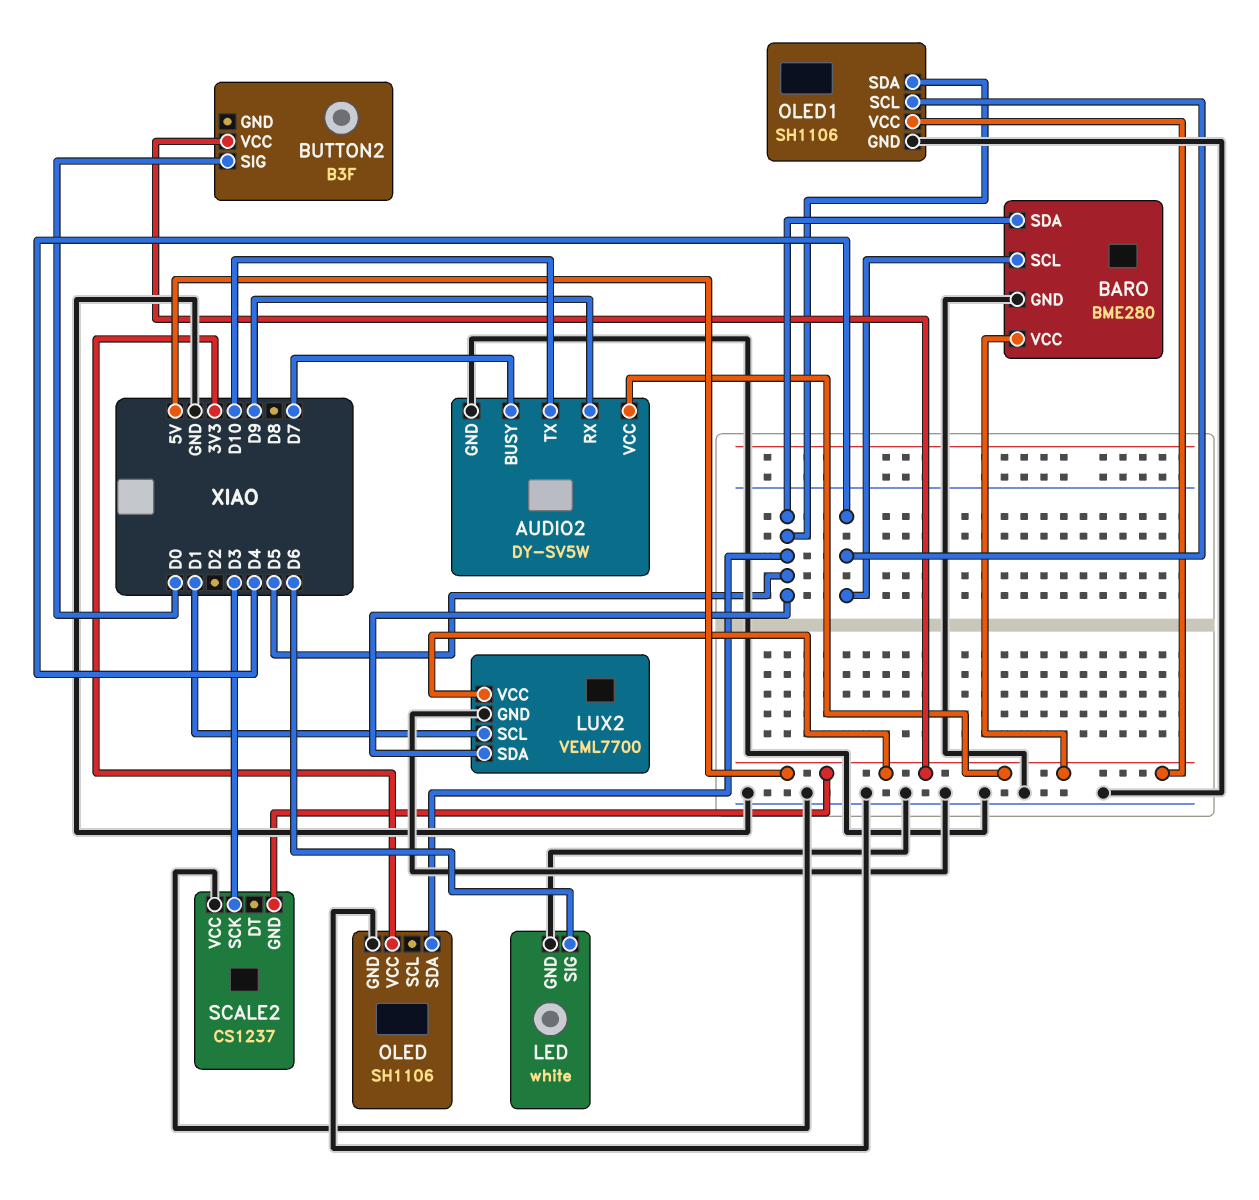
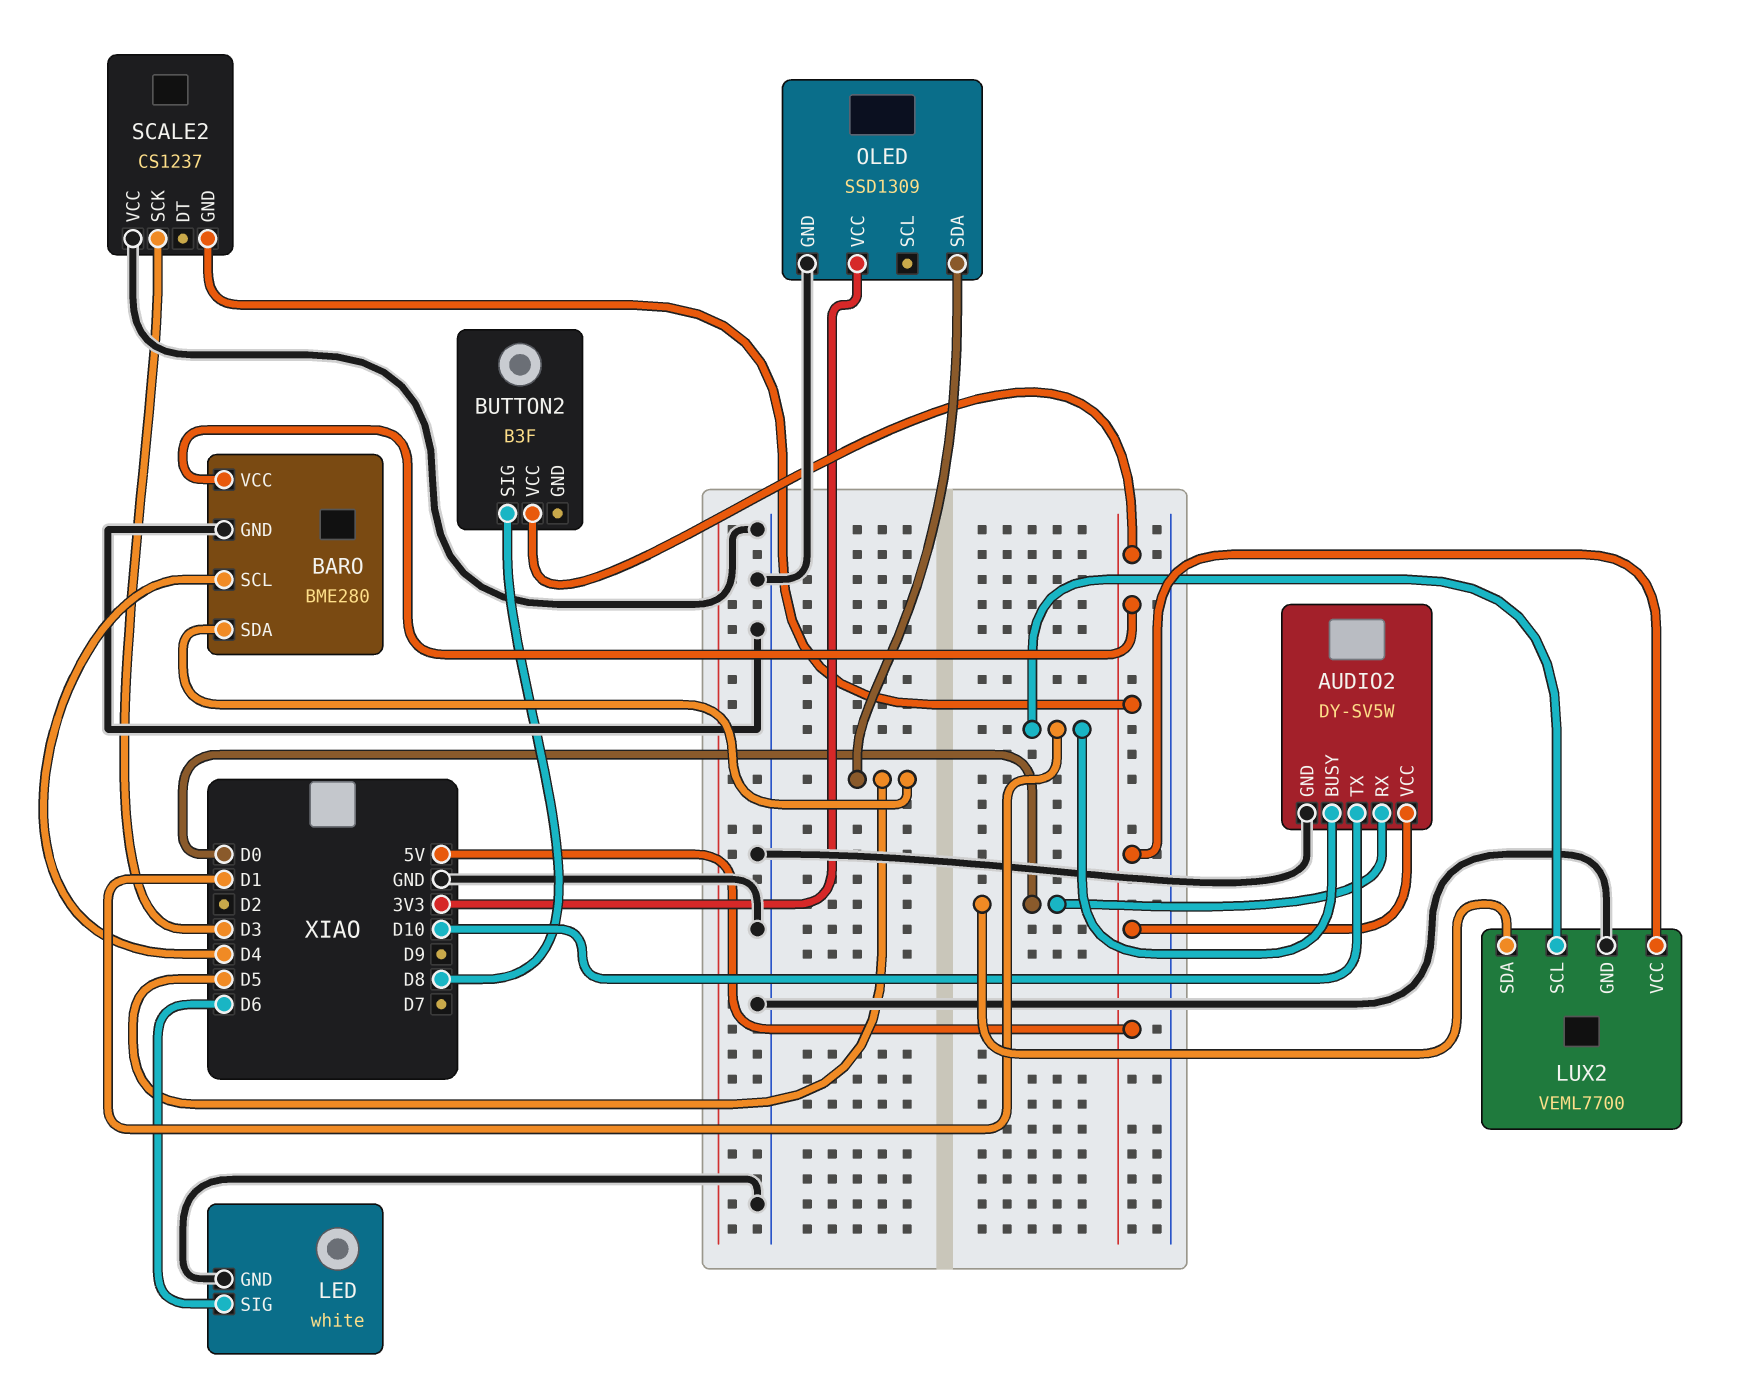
AUDIO2 pin BUSY: D7 -> D1
AUDIO2 pin RX: D9 -> D0
BUTTON2 pin SIG: D0 -> D8
LUX2 pin SDA: D5 -> D0
OLED: SH1106 -> SSD1309
OLED1: SH1106 -> none
OLED1 pin GND: GND -> none
OLED1 pin SCL: D4 -> none
OLED1 pin SDA: D5 -> none
OLED1 pin VCC: 5V -> none

